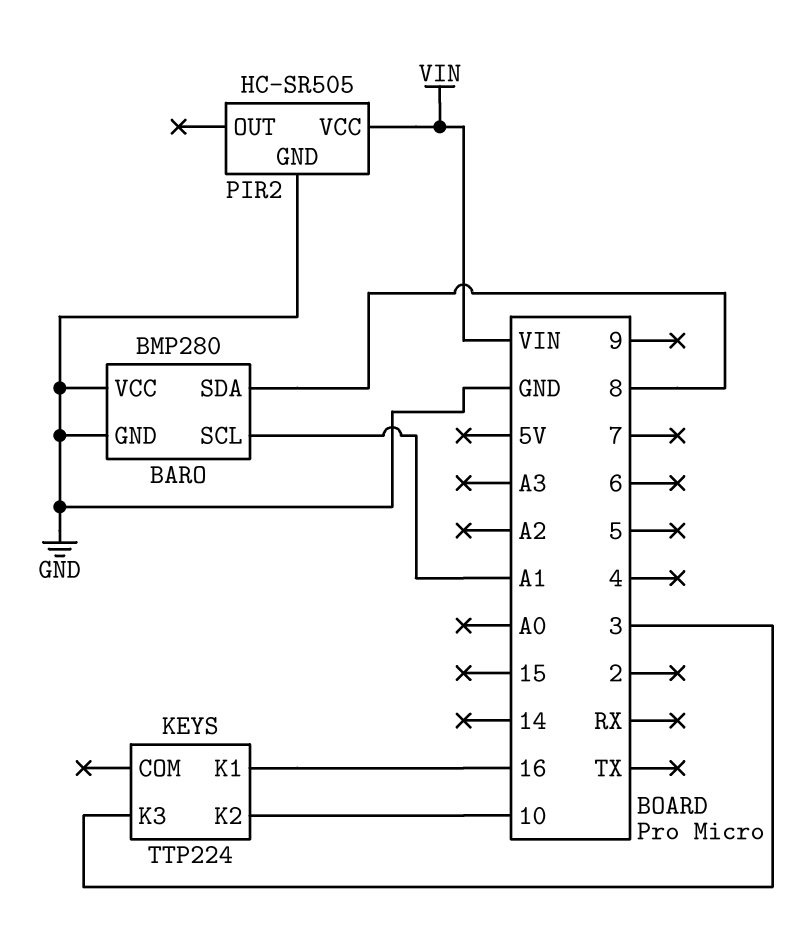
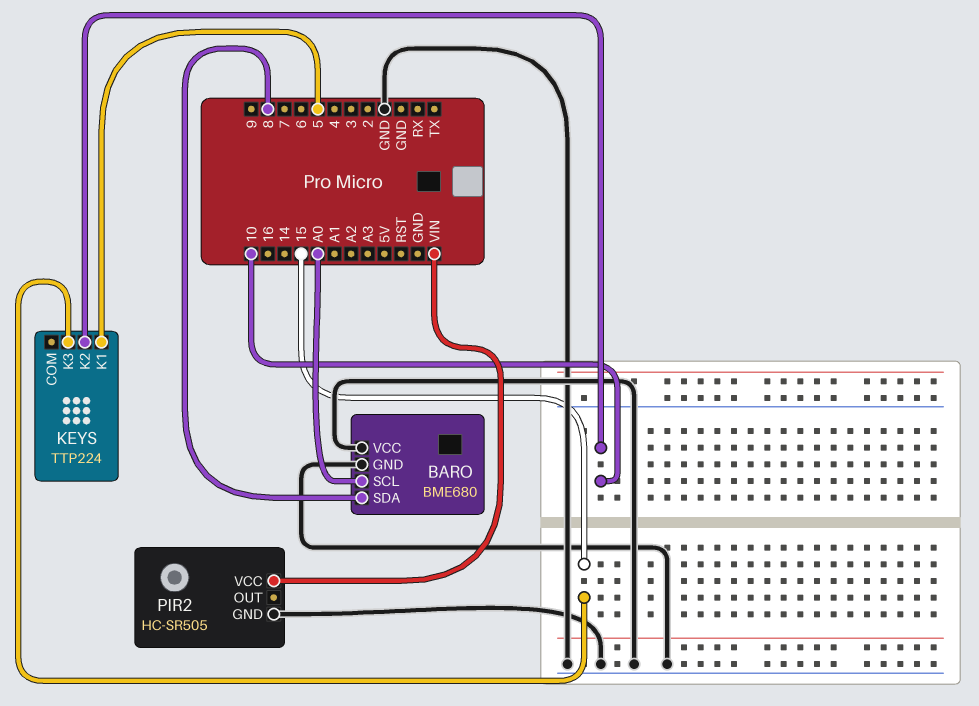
BARO: BMP280 -> BME680
BARO pin SCL: A1 -> A0
KEYS pin K1: 16 -> 5
KEYS pin K3: 3 -> 15

